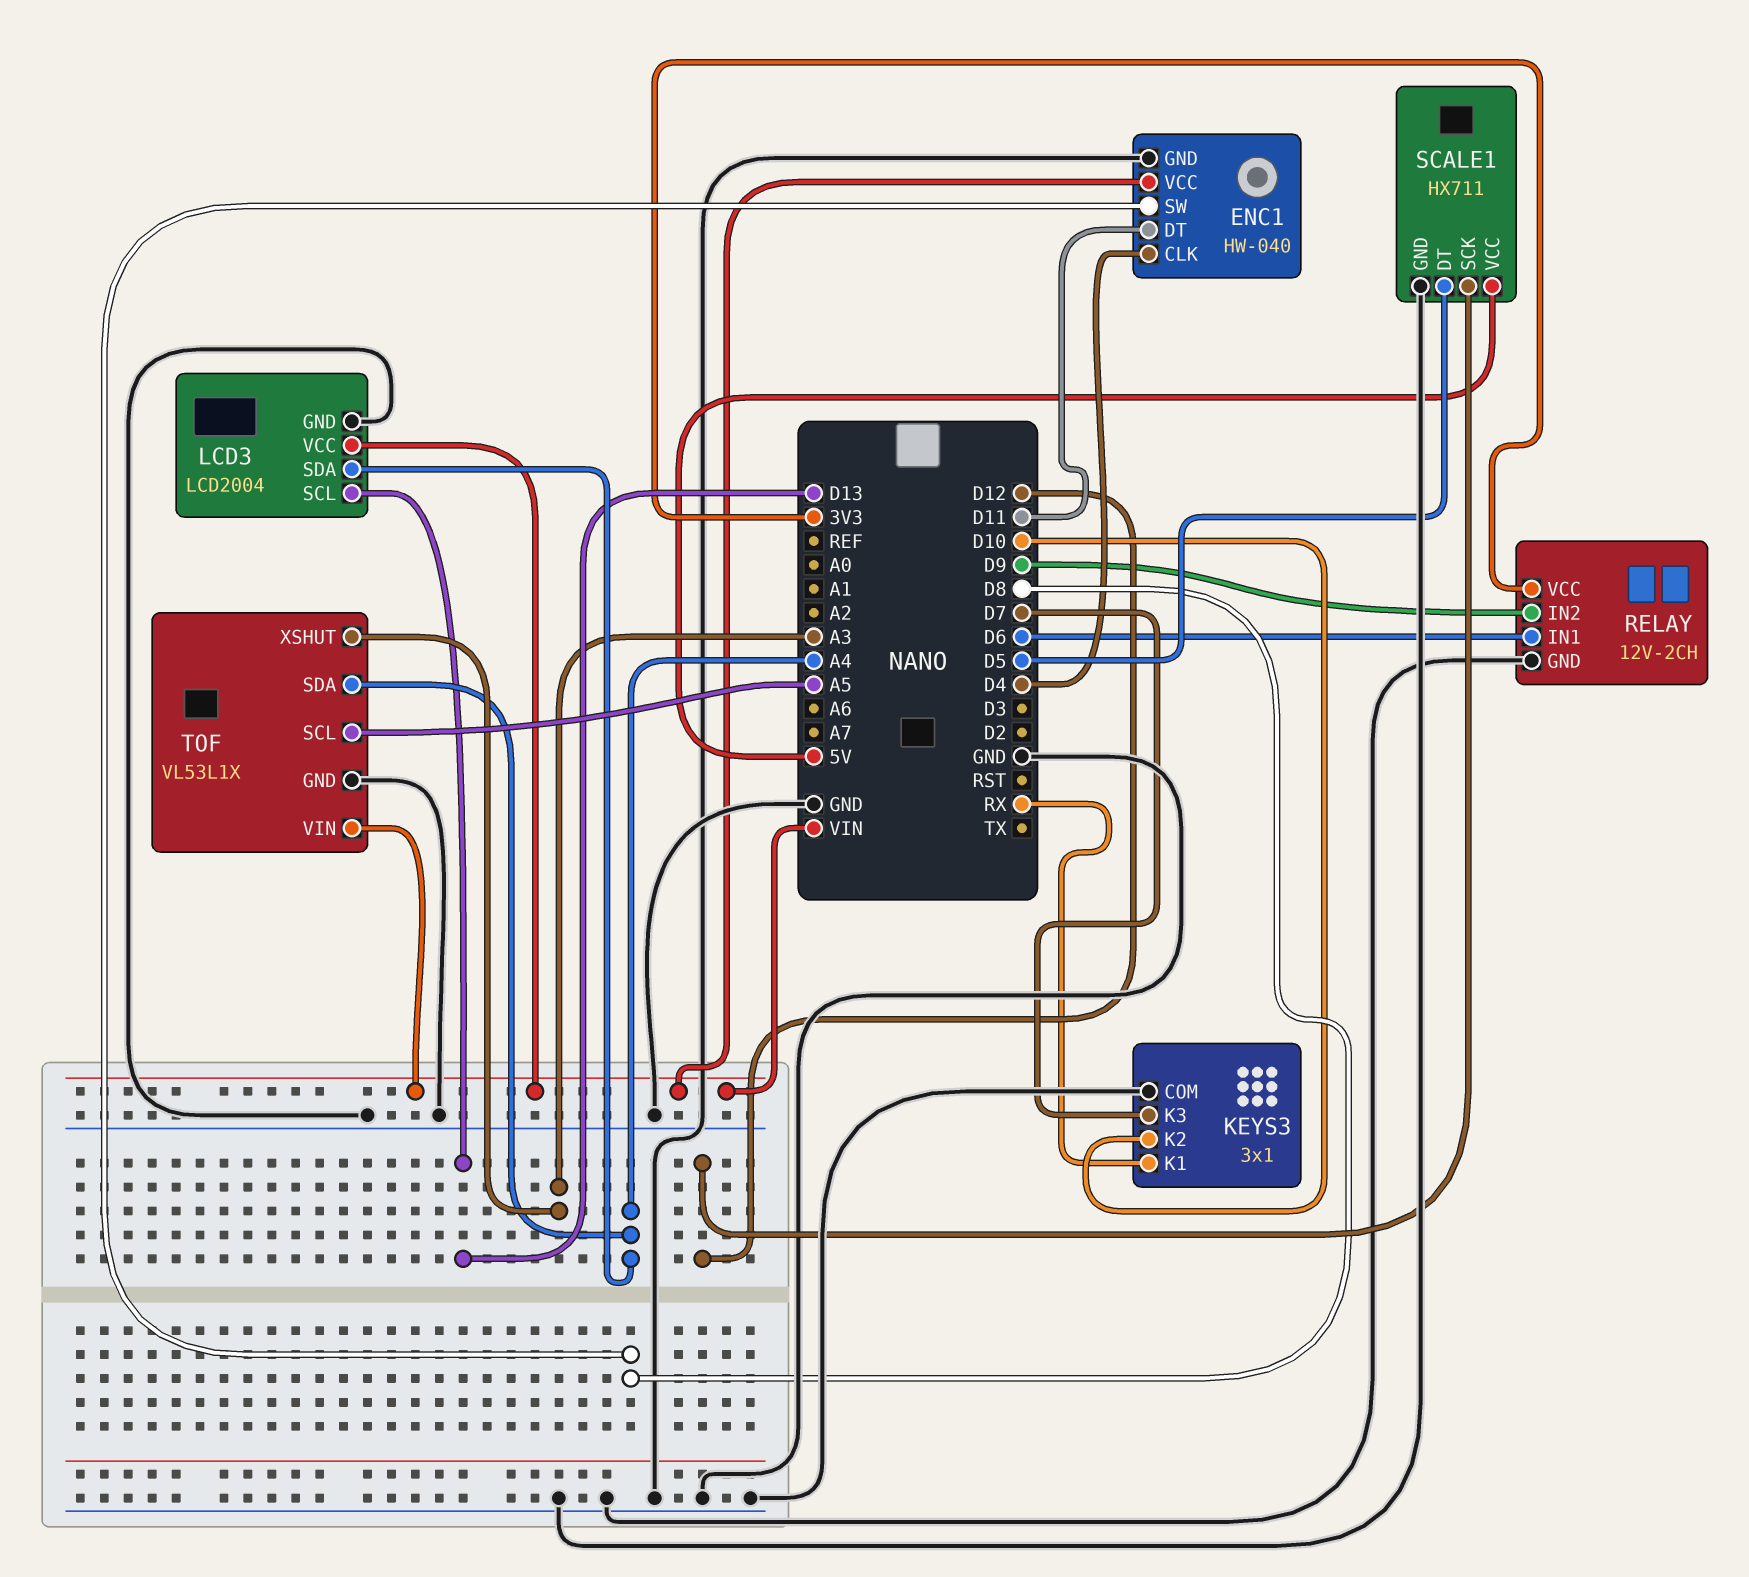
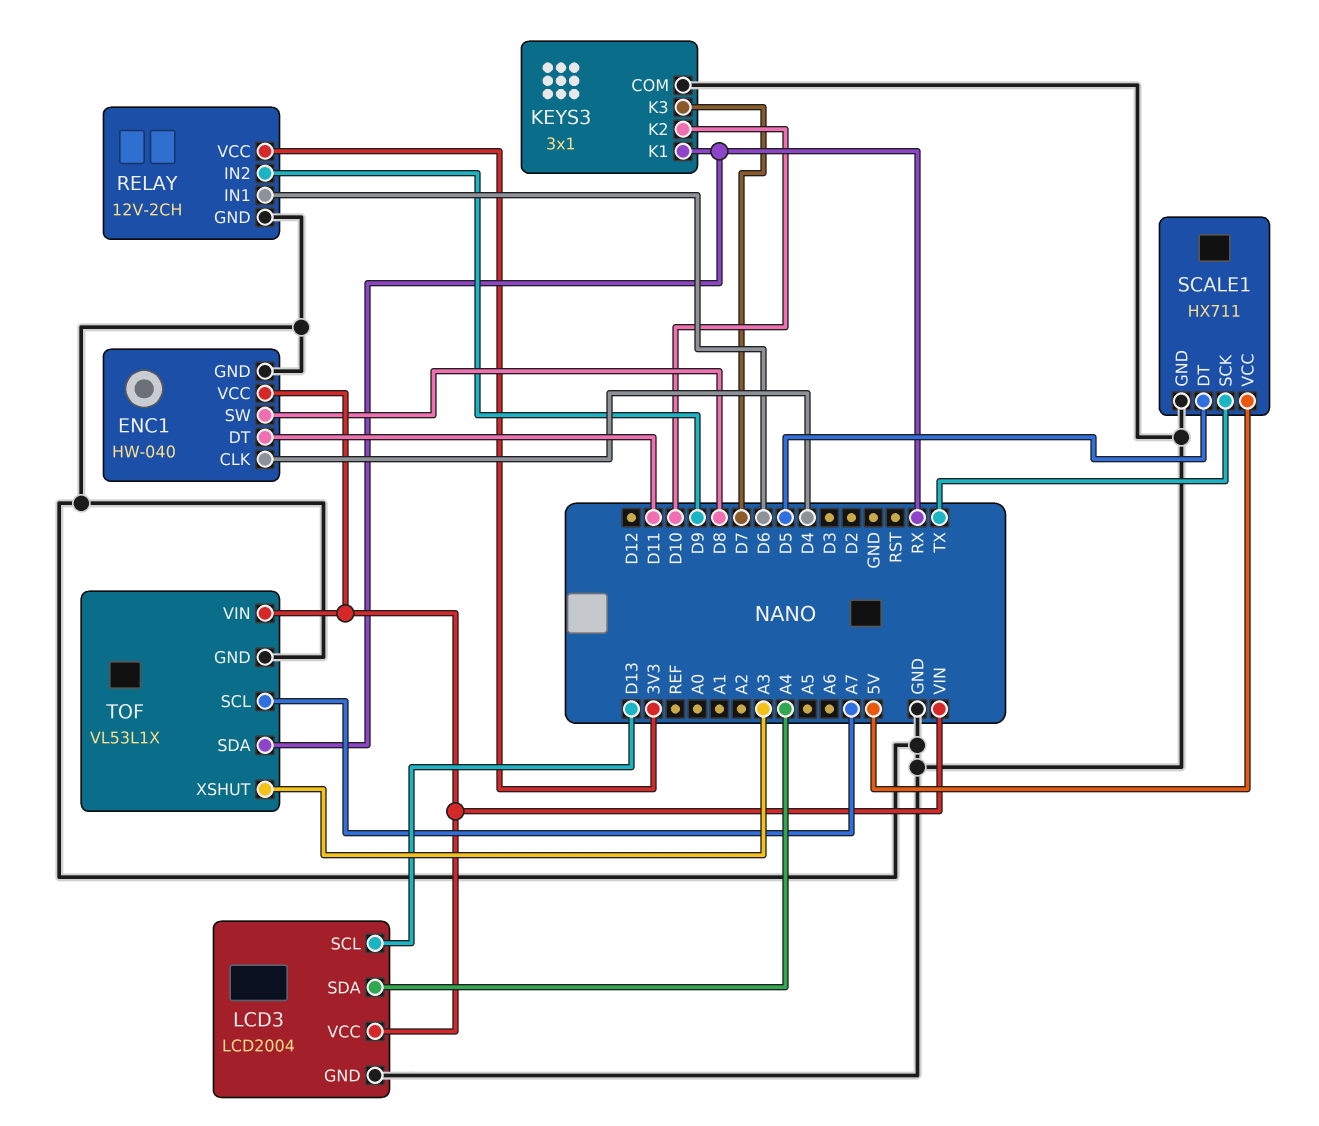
SCALE1 pin SCK: D12 -> TX
TOF pin SCL: A5 -> A7
TOF pin SDA: A4 -> RX

